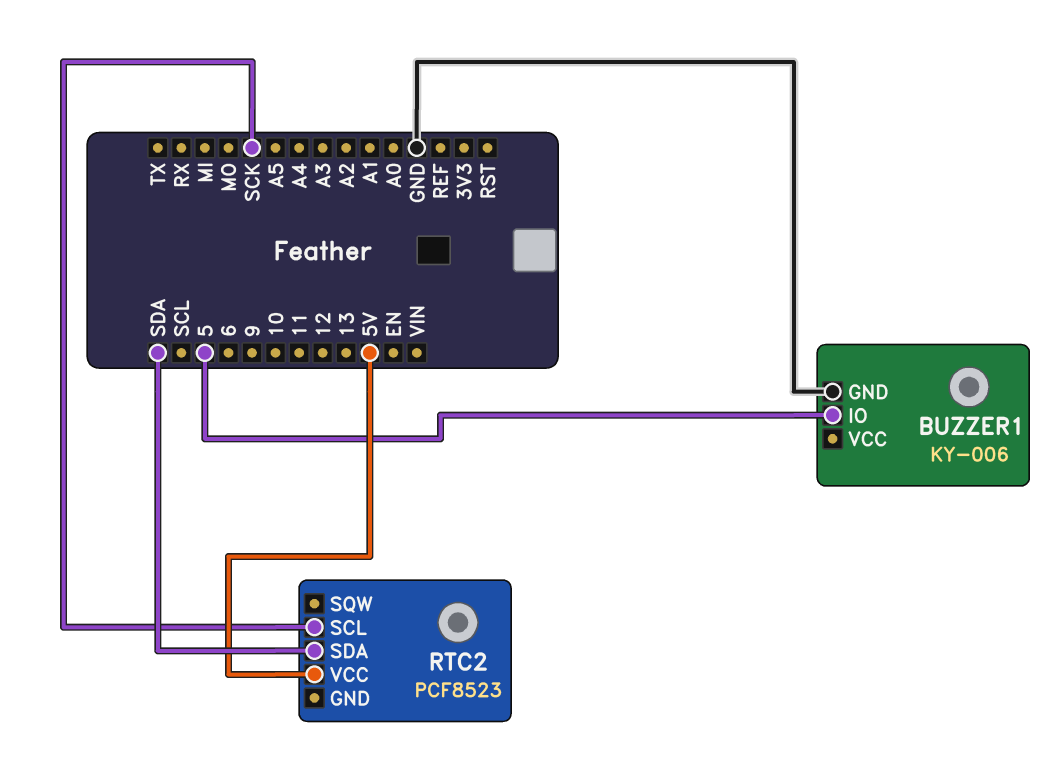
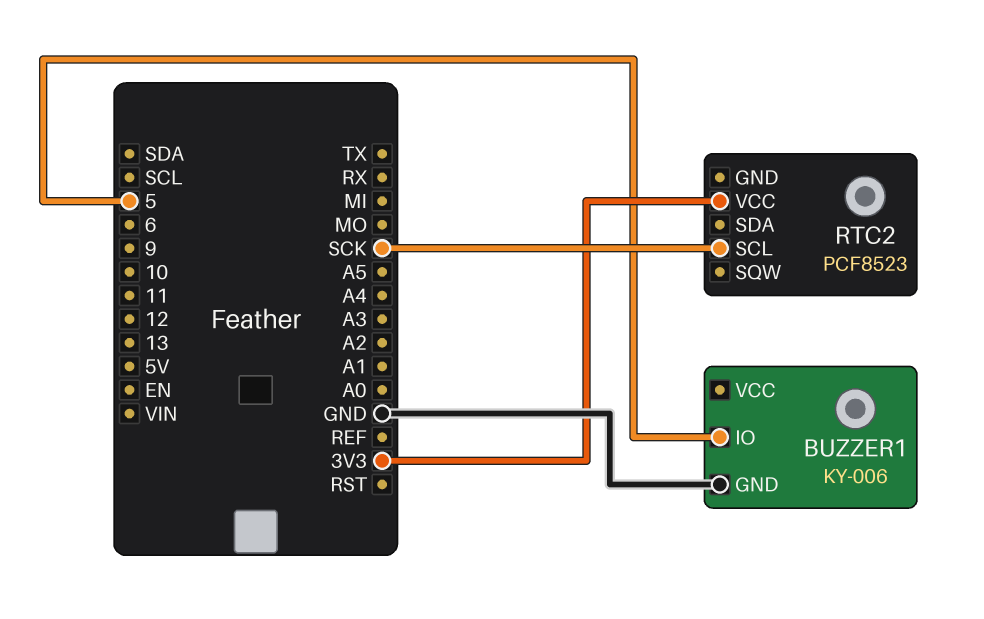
RTC2 pin SDA: SDA -> none
RTC2 pin VCC: 5V -> 3V3

